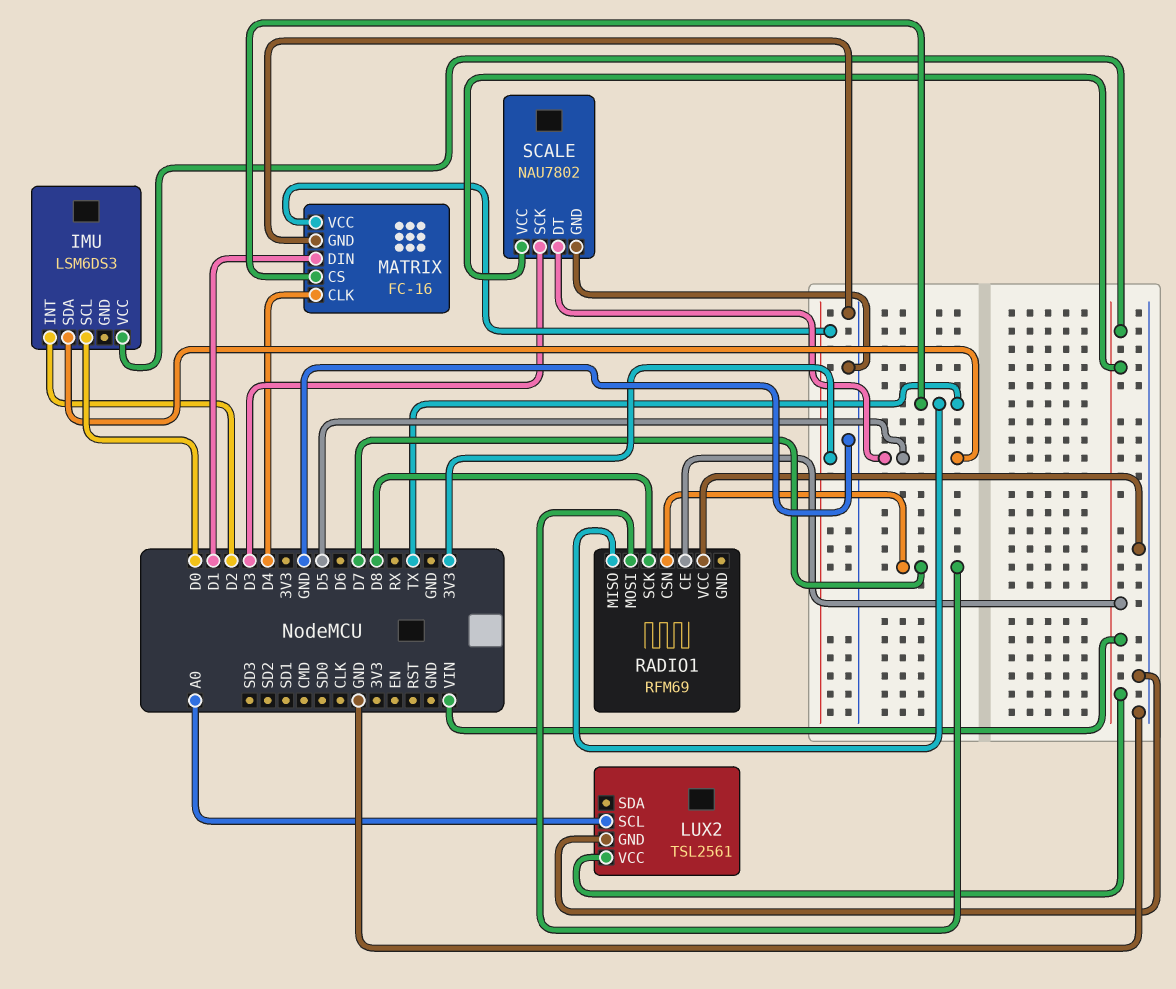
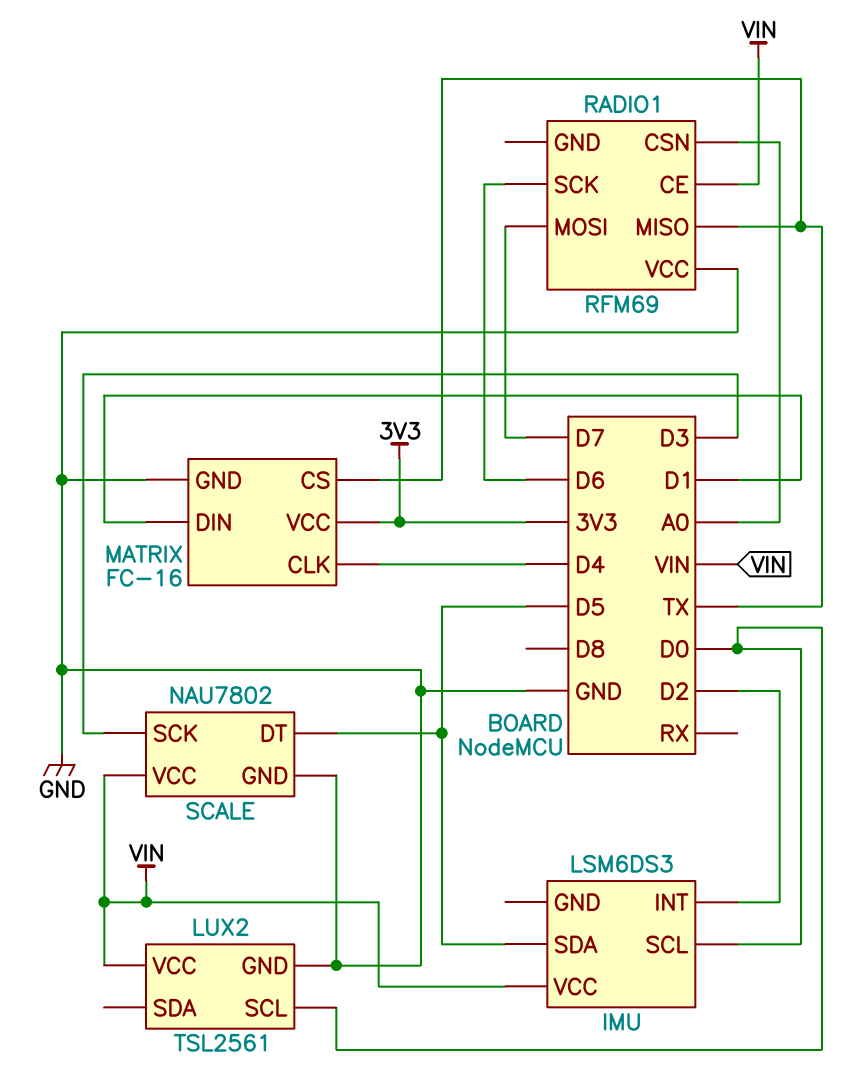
LUX2 pin SCL: A0 -> D0
RADIO1 pin CSN: D7 -> A0
RADIO1 pin SCK: D8 -> D6

